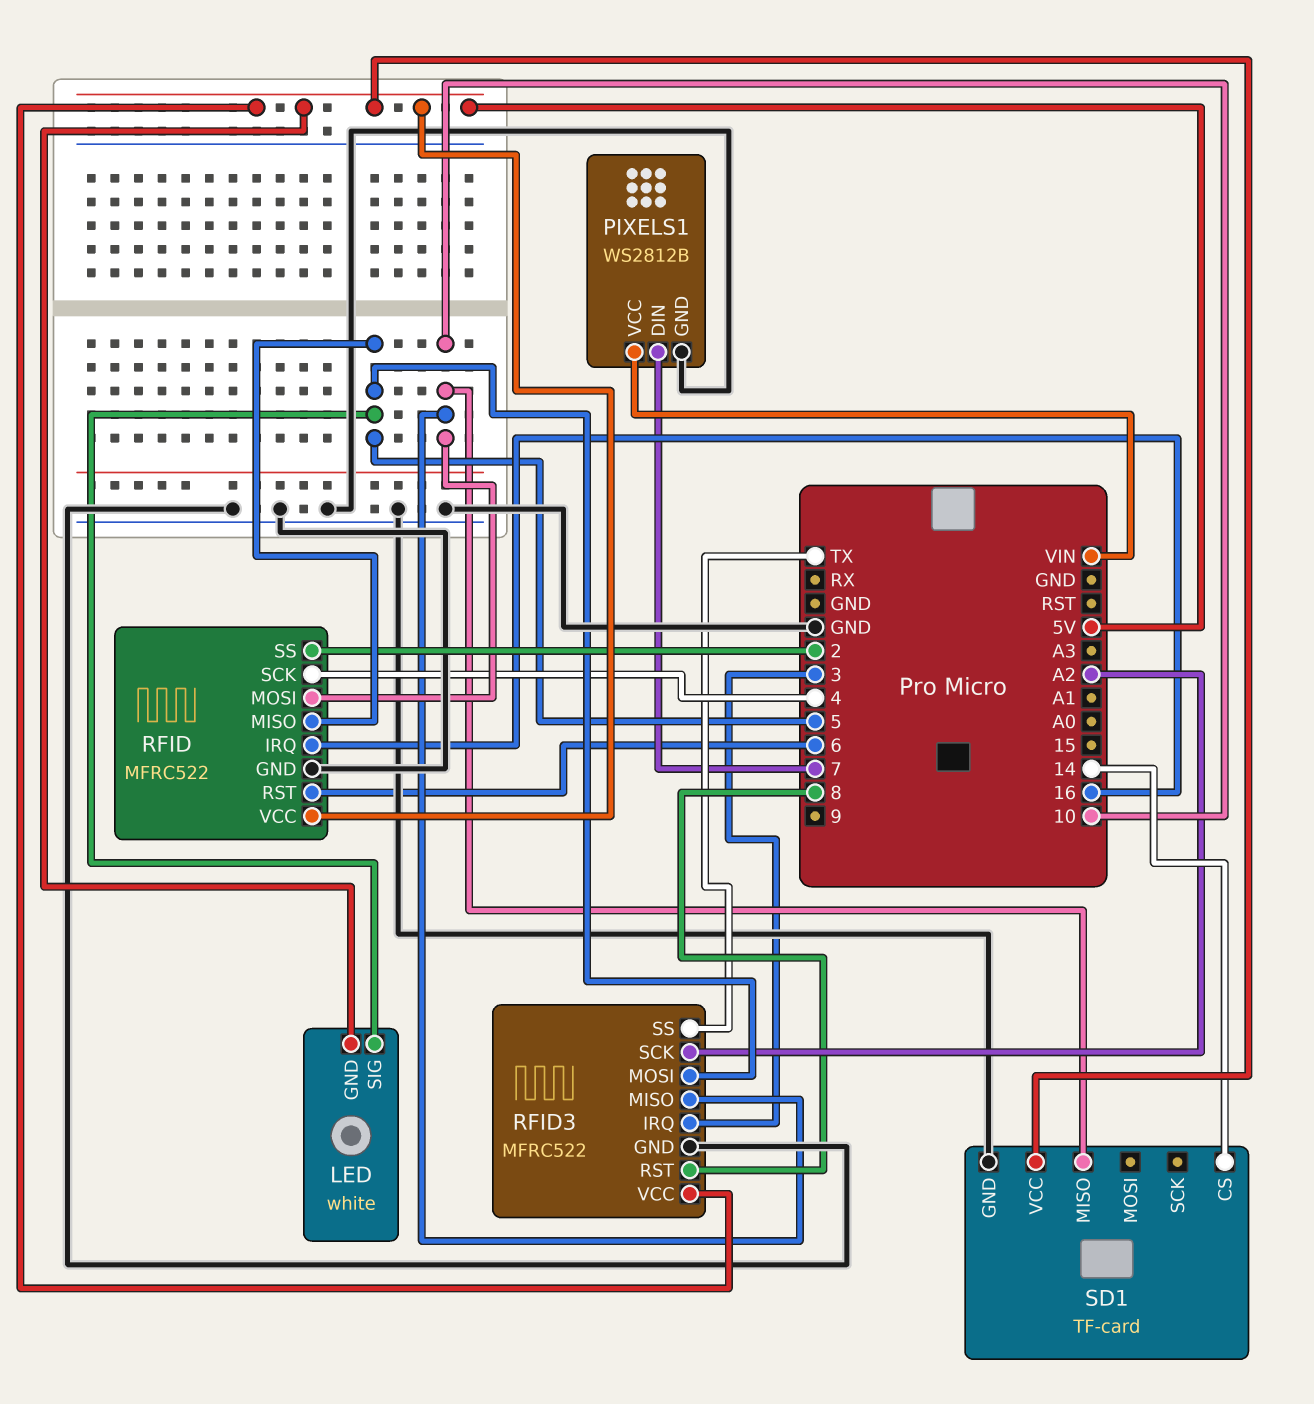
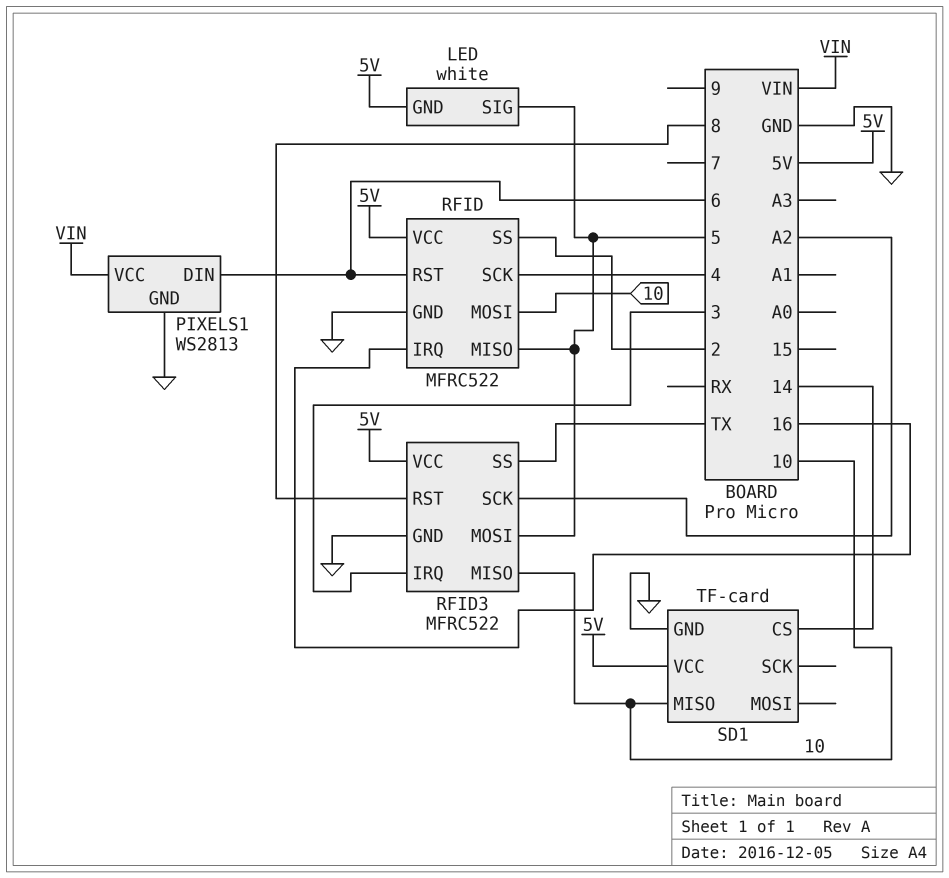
PIXELS1: WS2812B -> WS2813
PIXELS1 pin DIN: 7 -> 6

